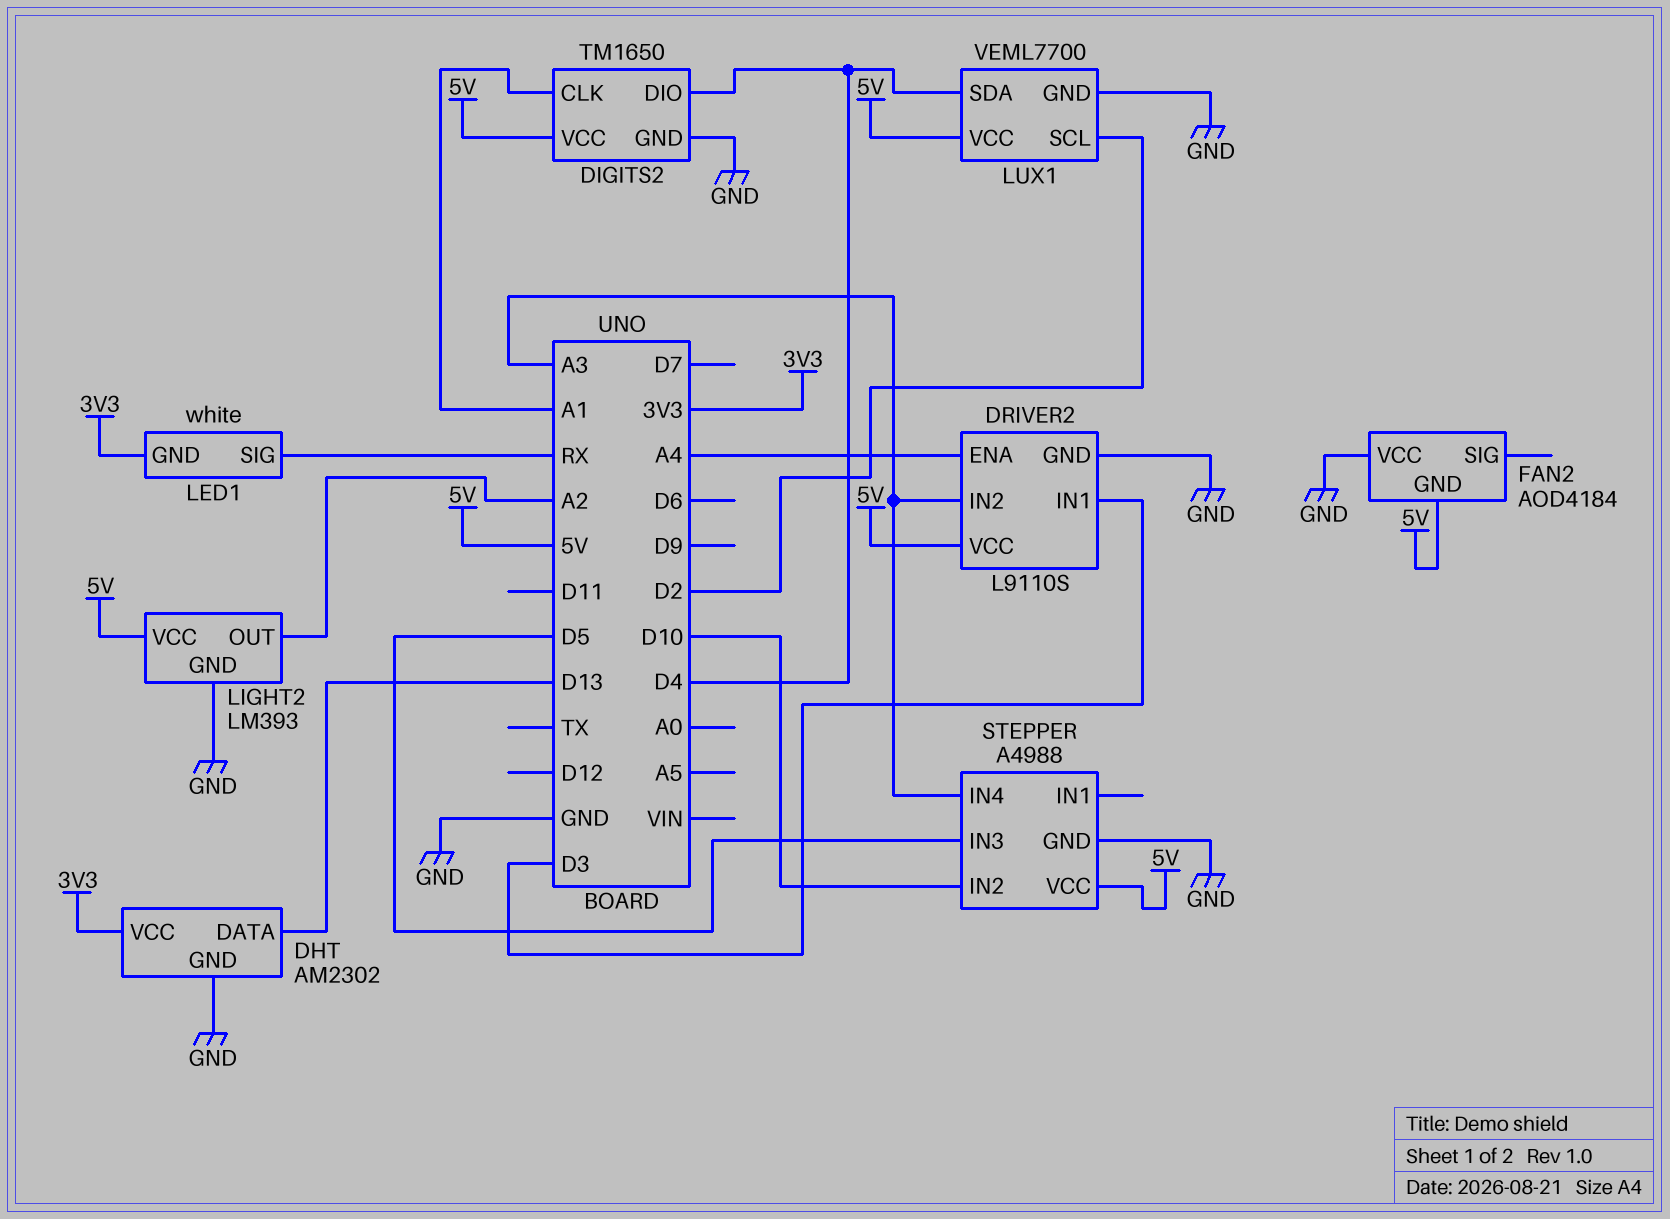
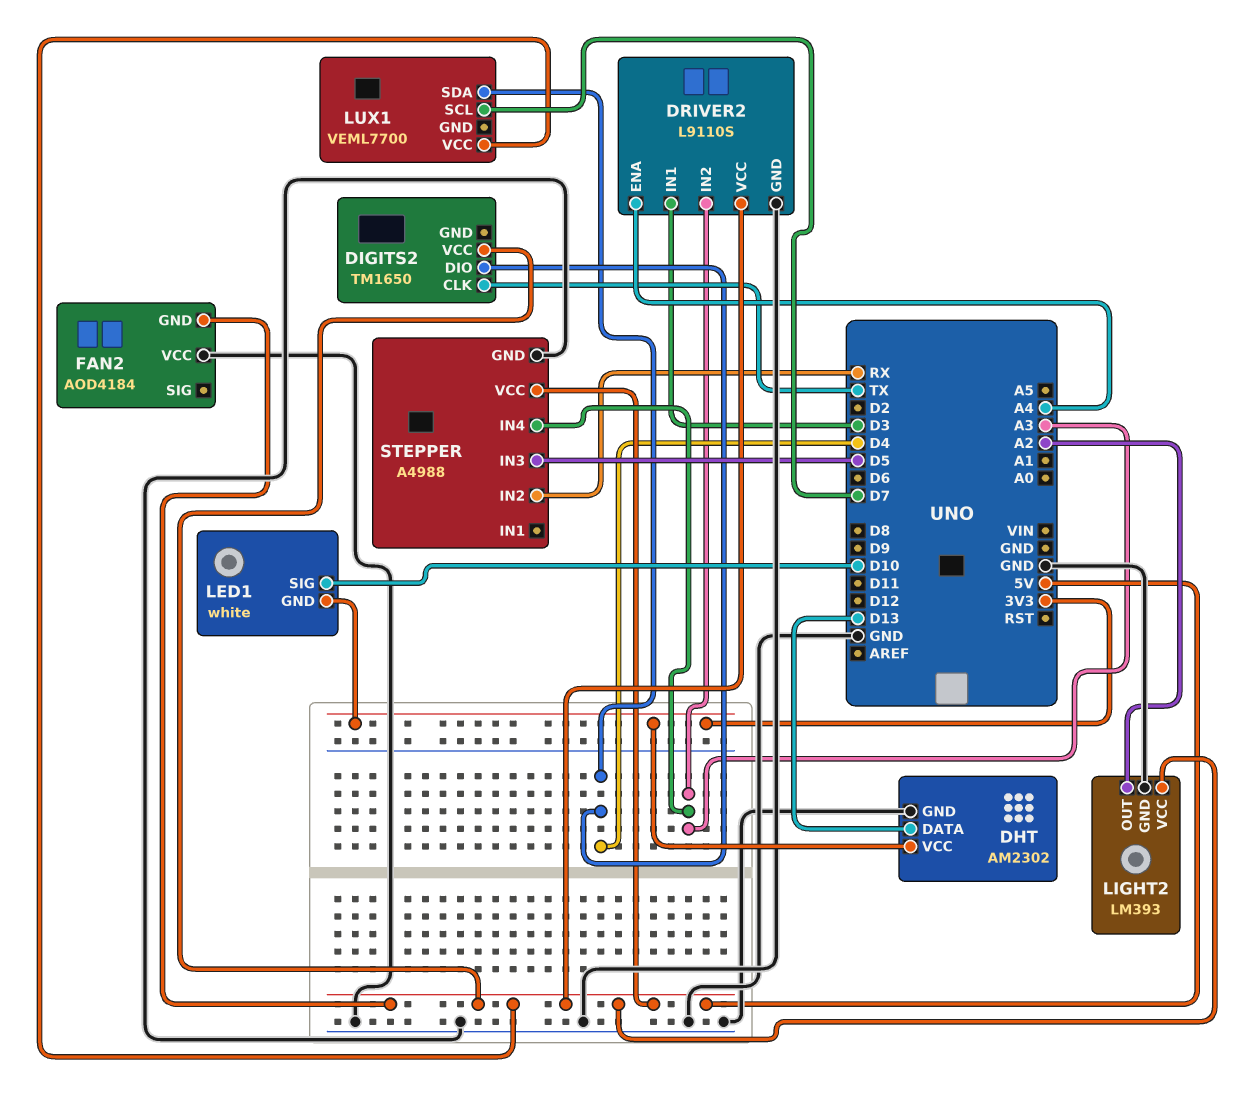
DIGITS2 pin CLK: A1 -> TX
DIGITS2 pin GND: GND -> none
LED1 pin SIG: RX -> D10
LUX1 pin GND: GND -> none
LUX1 pin SCL: D2 -> D7
STEPPER pin IN2: D10 -> RX

